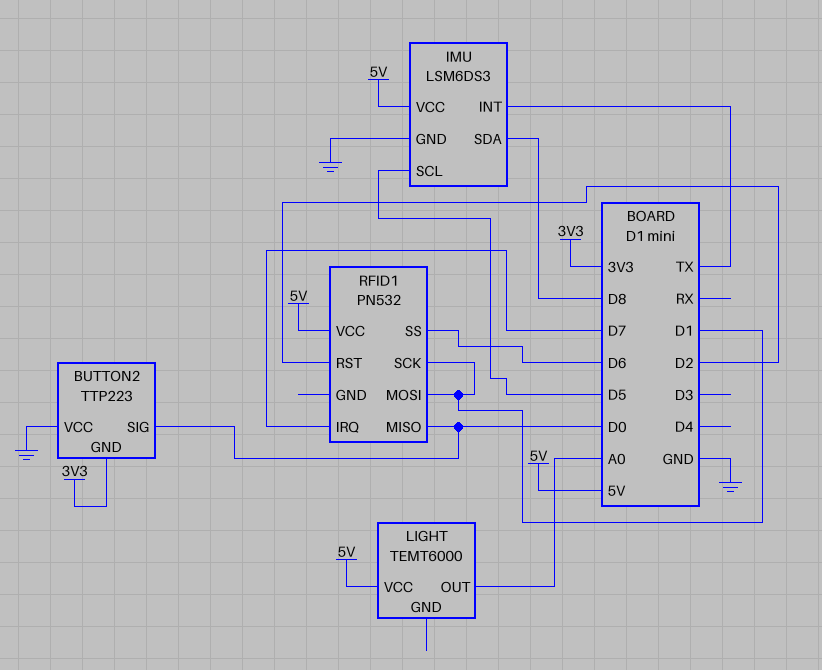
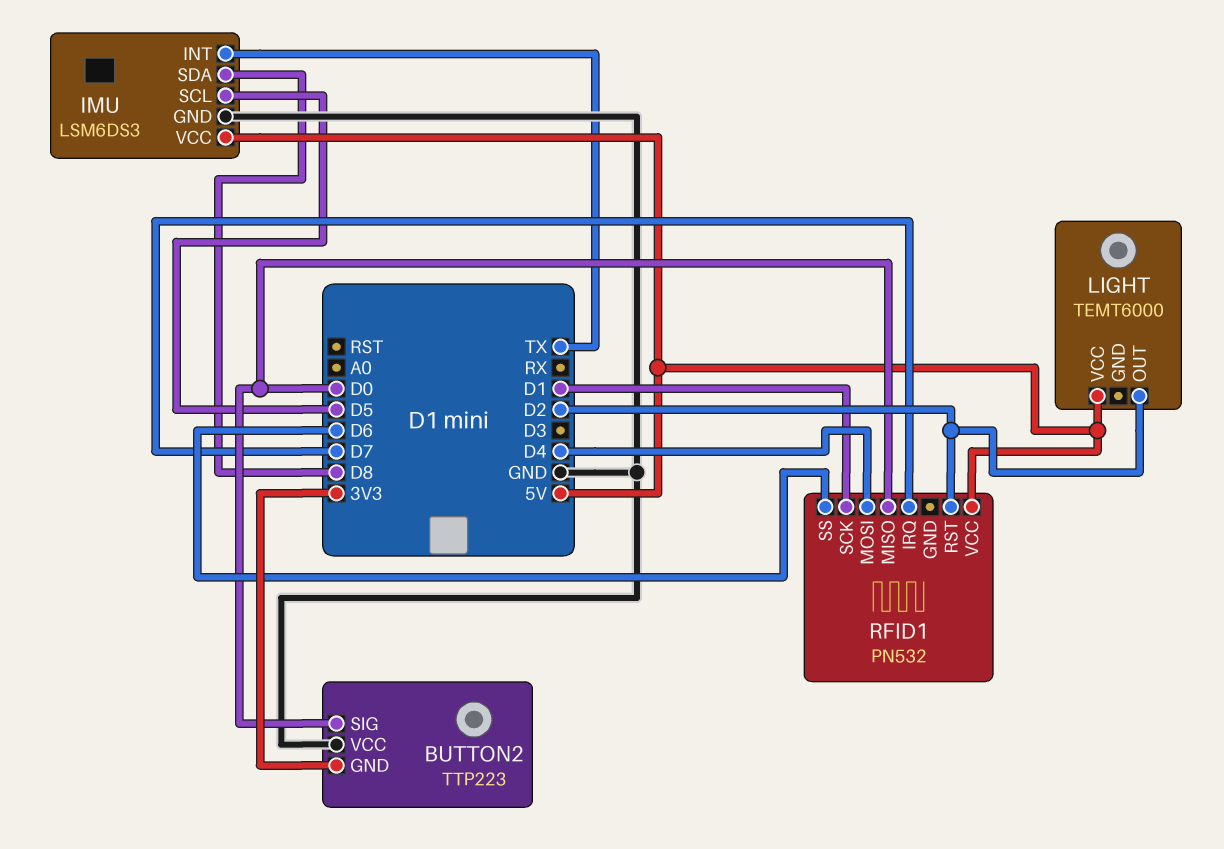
LIGHT pin OUT: A0 -> D2
RFID1 pin MOSI: D1 -> D4

